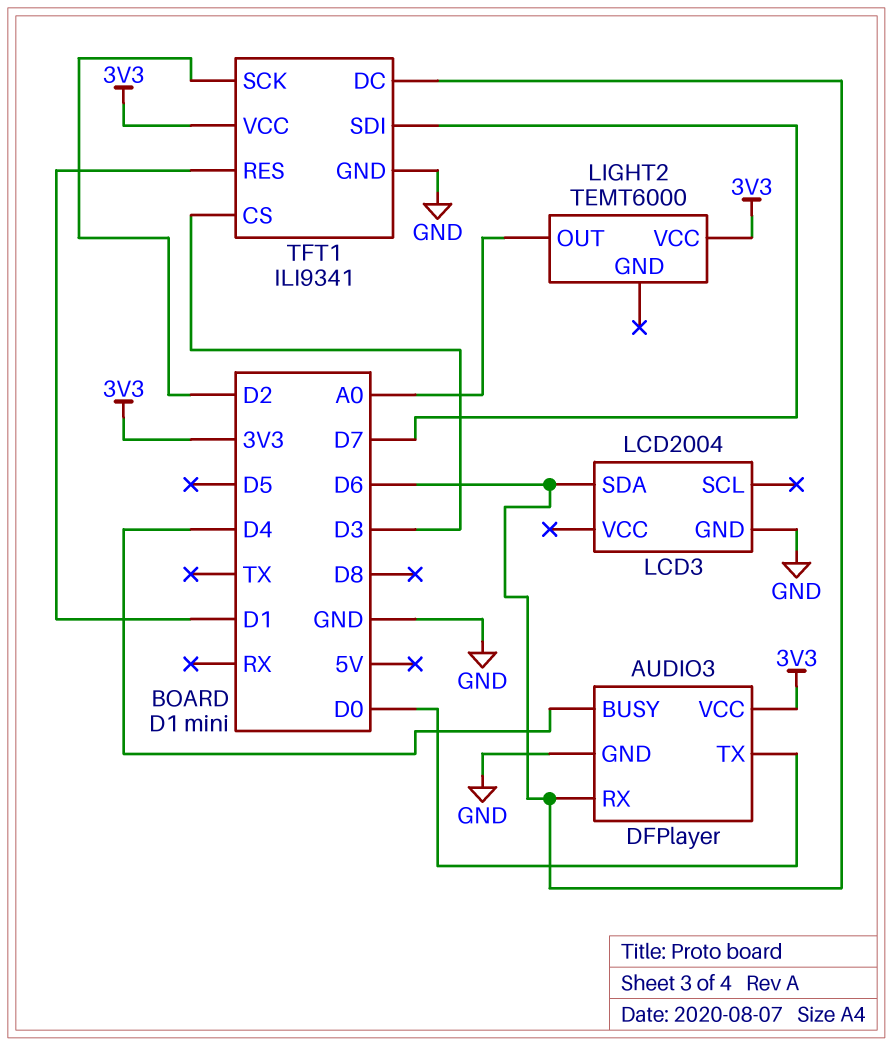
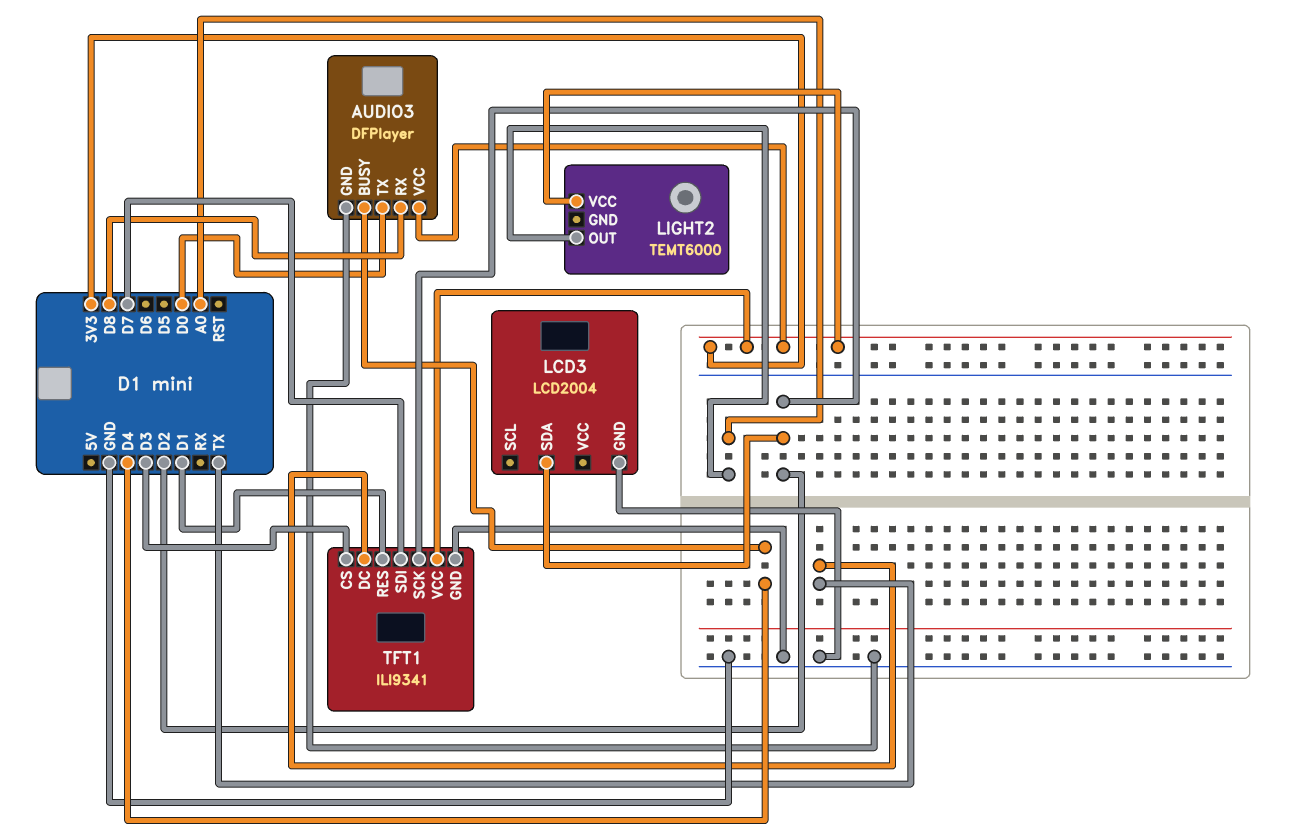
AUDIO3 pin RX: D6 -> D8
LCD3 pin SDA: D6 -> D2
TFT1 pin DC: D6 -> TX

